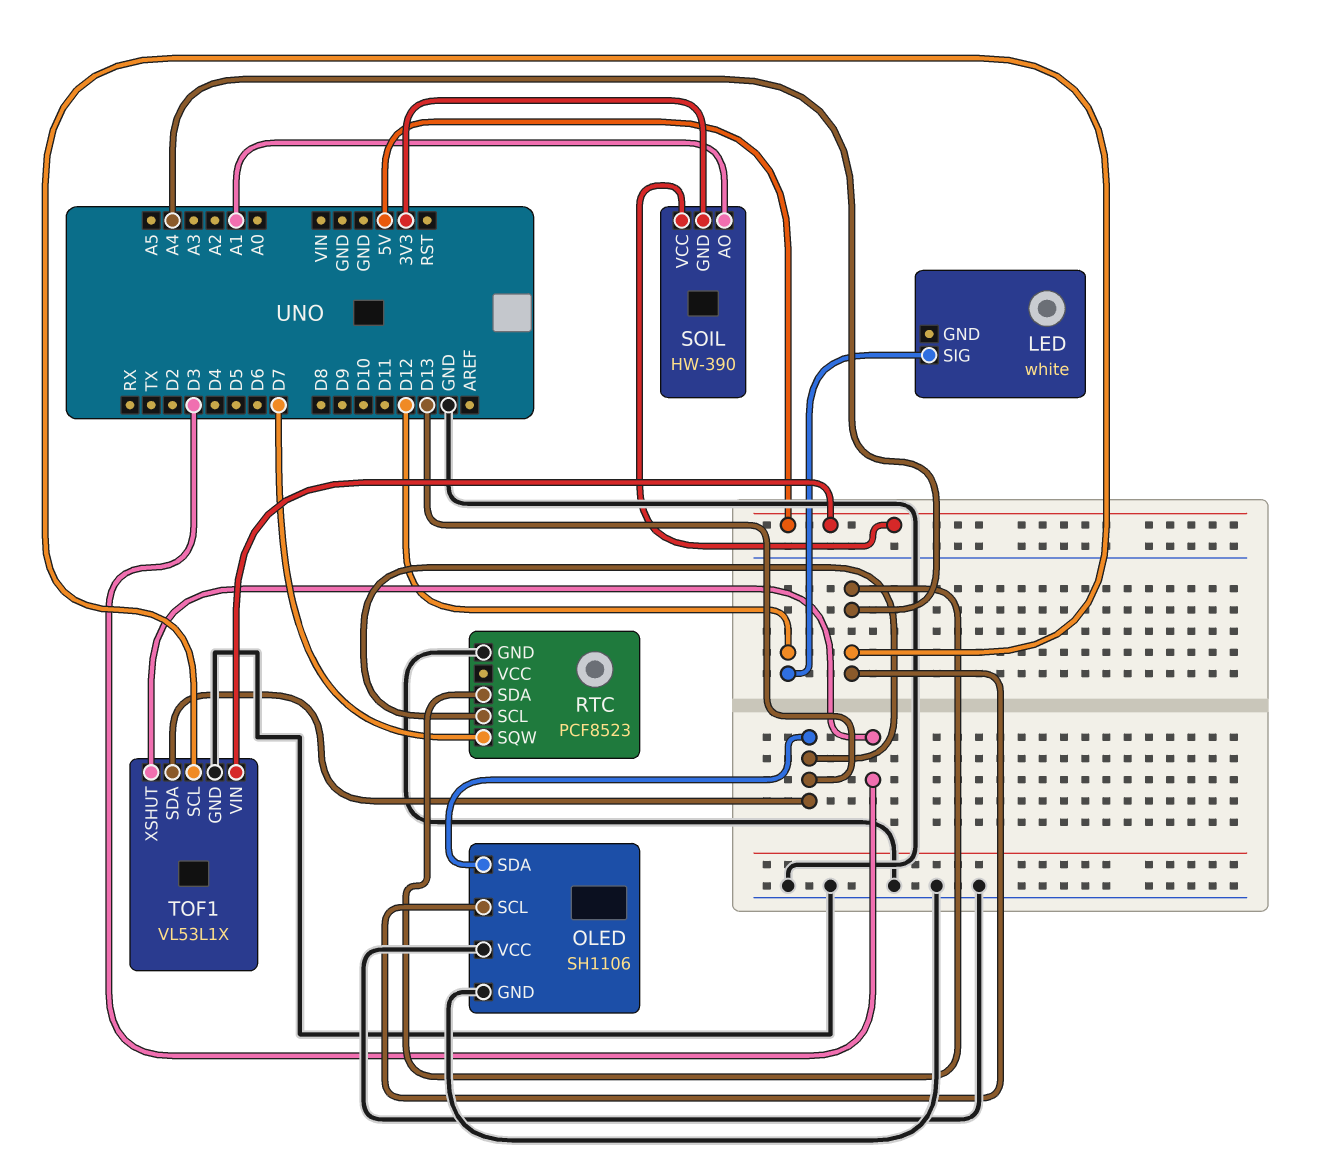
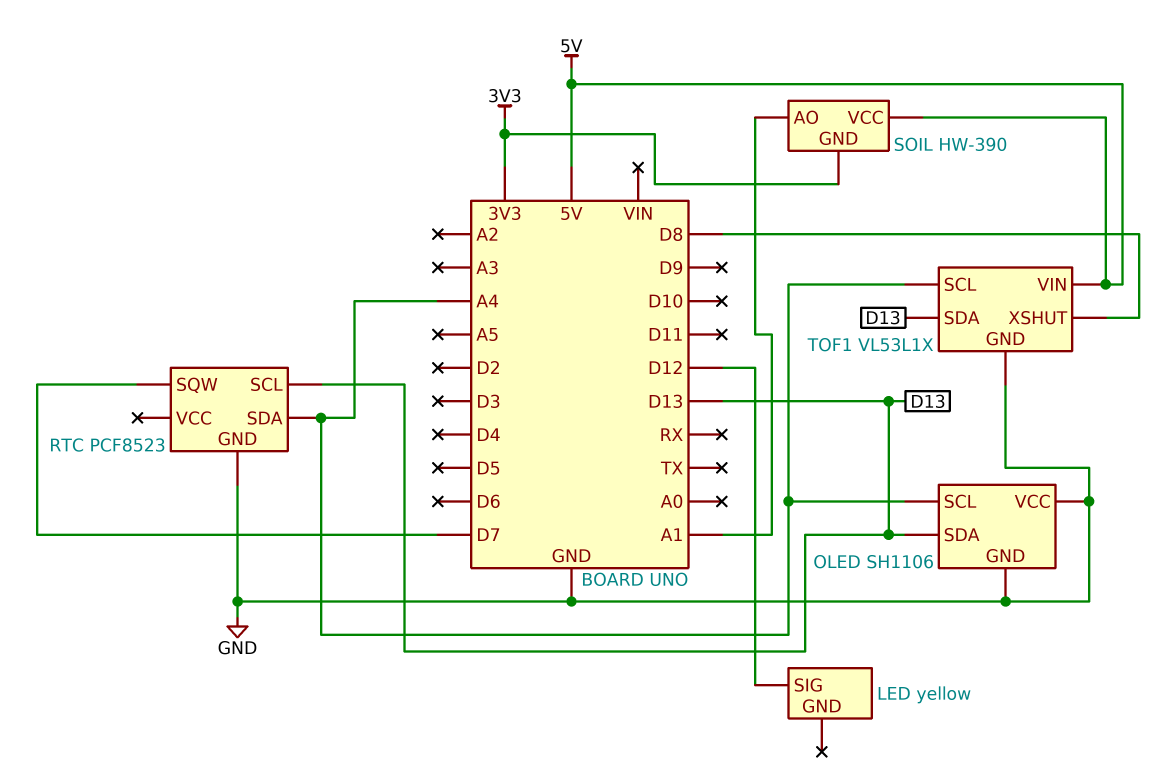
LED: white -> yellow
TOF1 pin XSHUT: D3 -> D8

